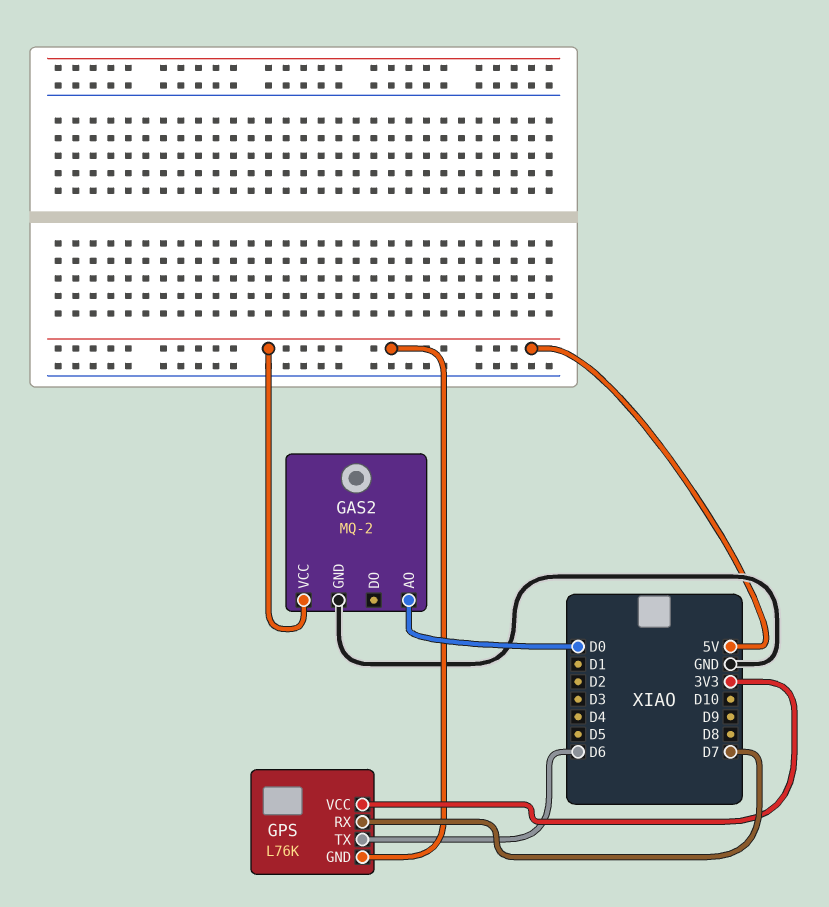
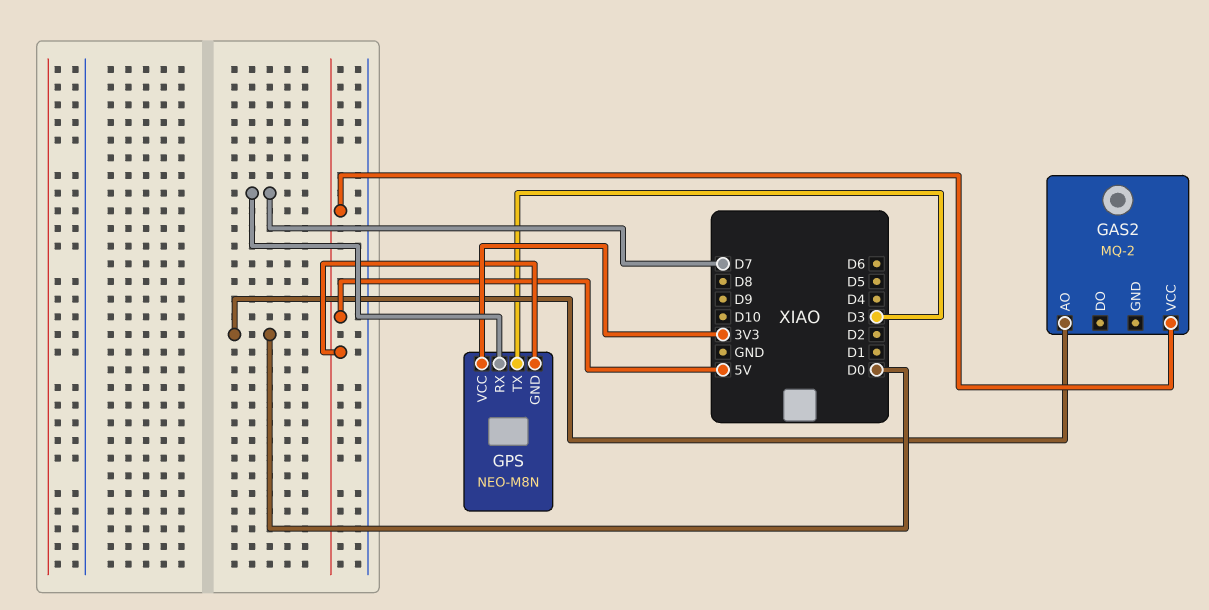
GAS2 pin GND: GND -> none
GPS: L76K -> NEO-M8N
GPS pin TX: D6 -> D3

